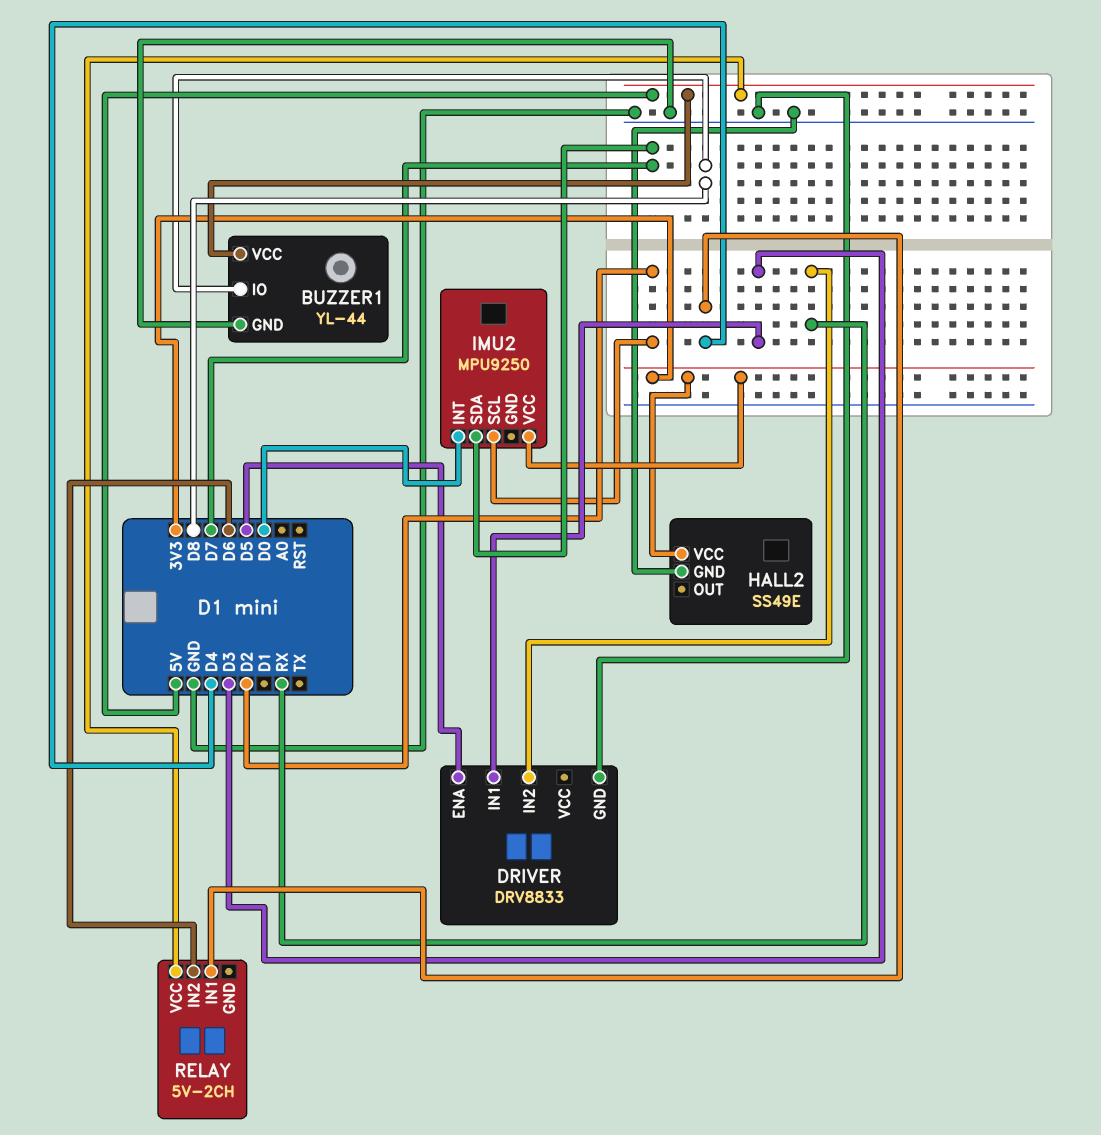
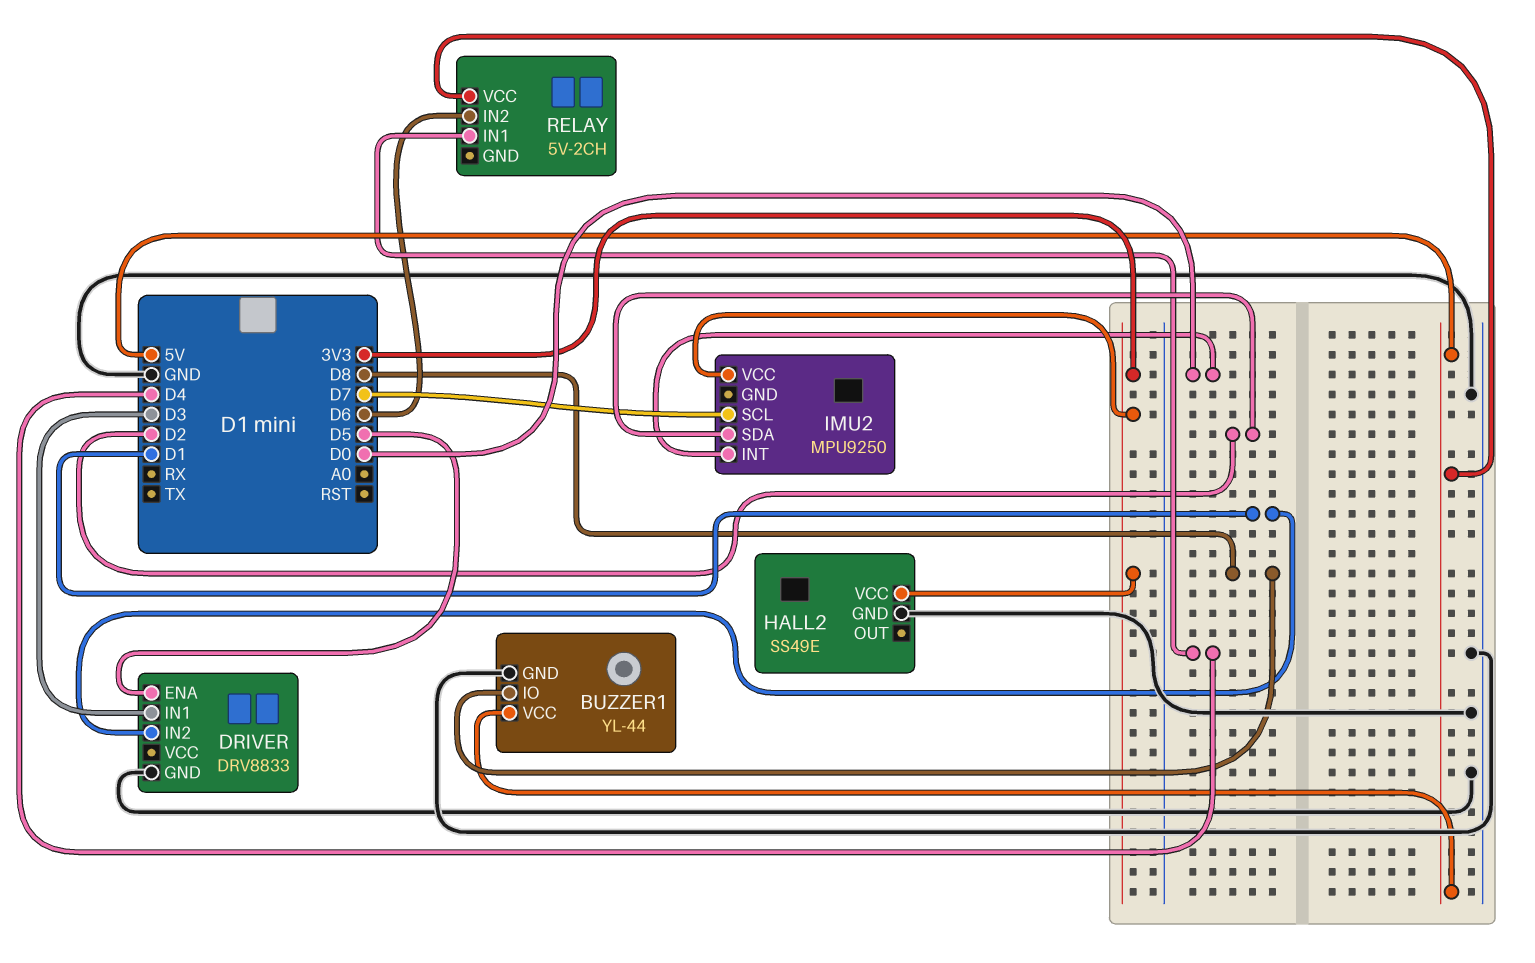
DRIVER pin IN2: RX -> D1
IMU2 pin SCL: D2 -> D7
IMU2 pin SDA: D7 -> D2

